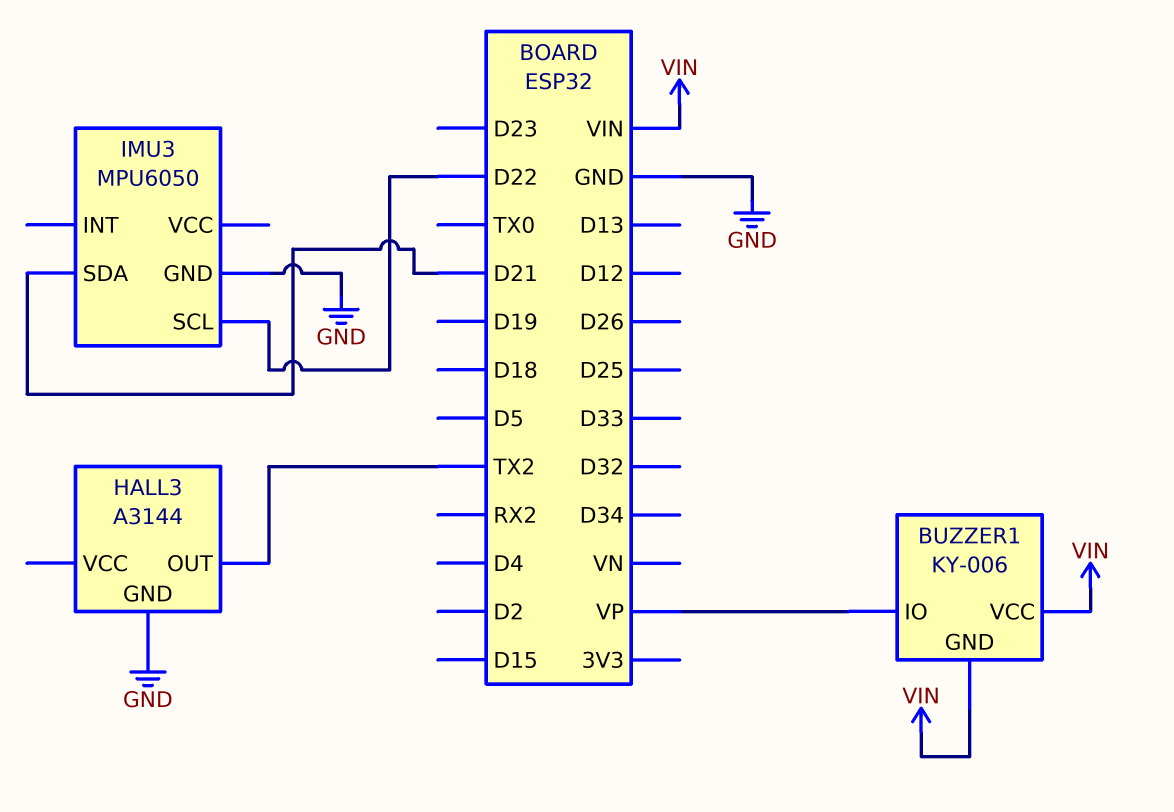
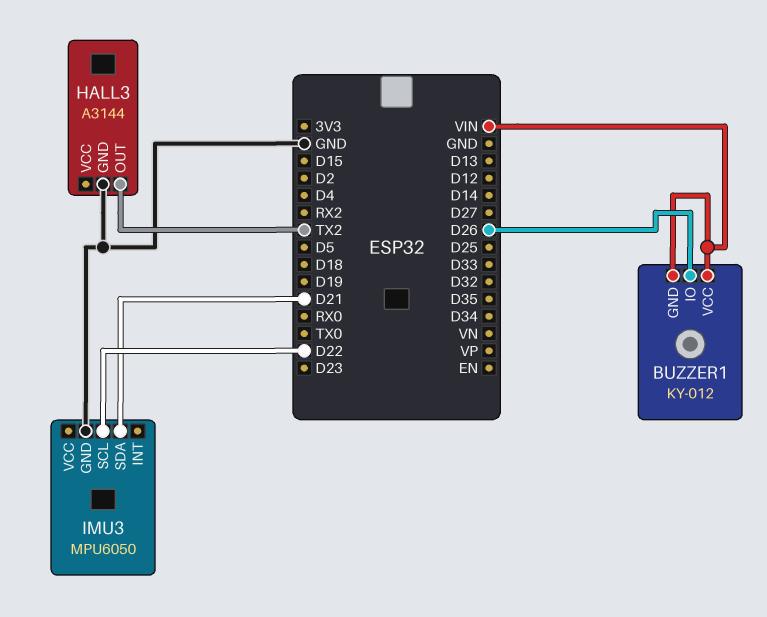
BUZZER1: KY-006 -> KY-012
BUZZER1 pin IO: VP -> D26

